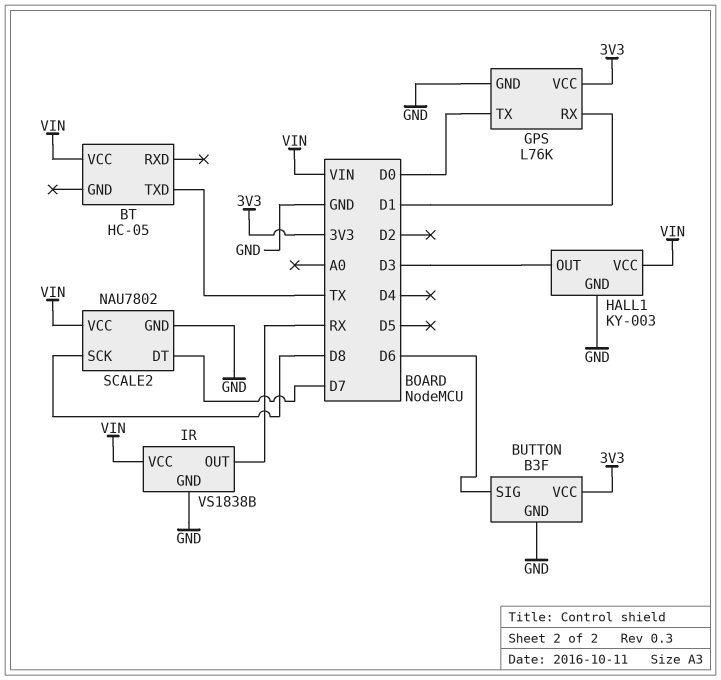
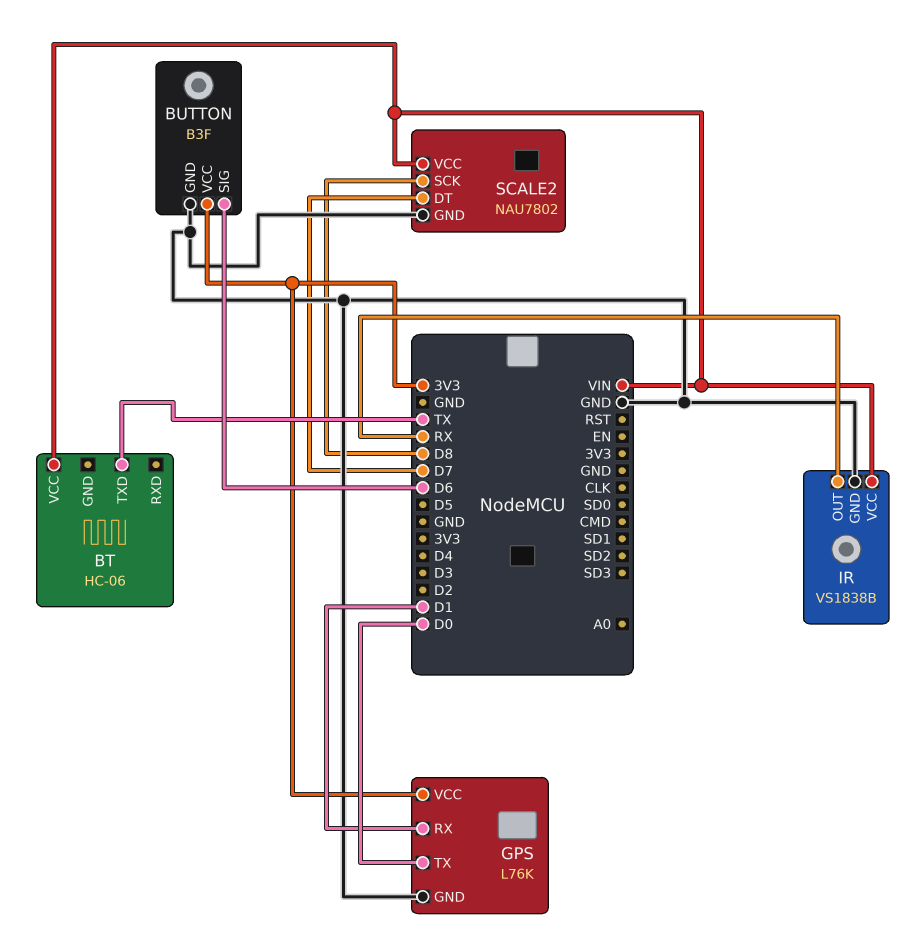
BT: HC-05 -> HC-06
HALL1: KY-003 -> none
HALL1 pin GND: GND -> none
HALL1 pin OUT: D3 -> none
HALL1 pin VCC: VIN -> none

